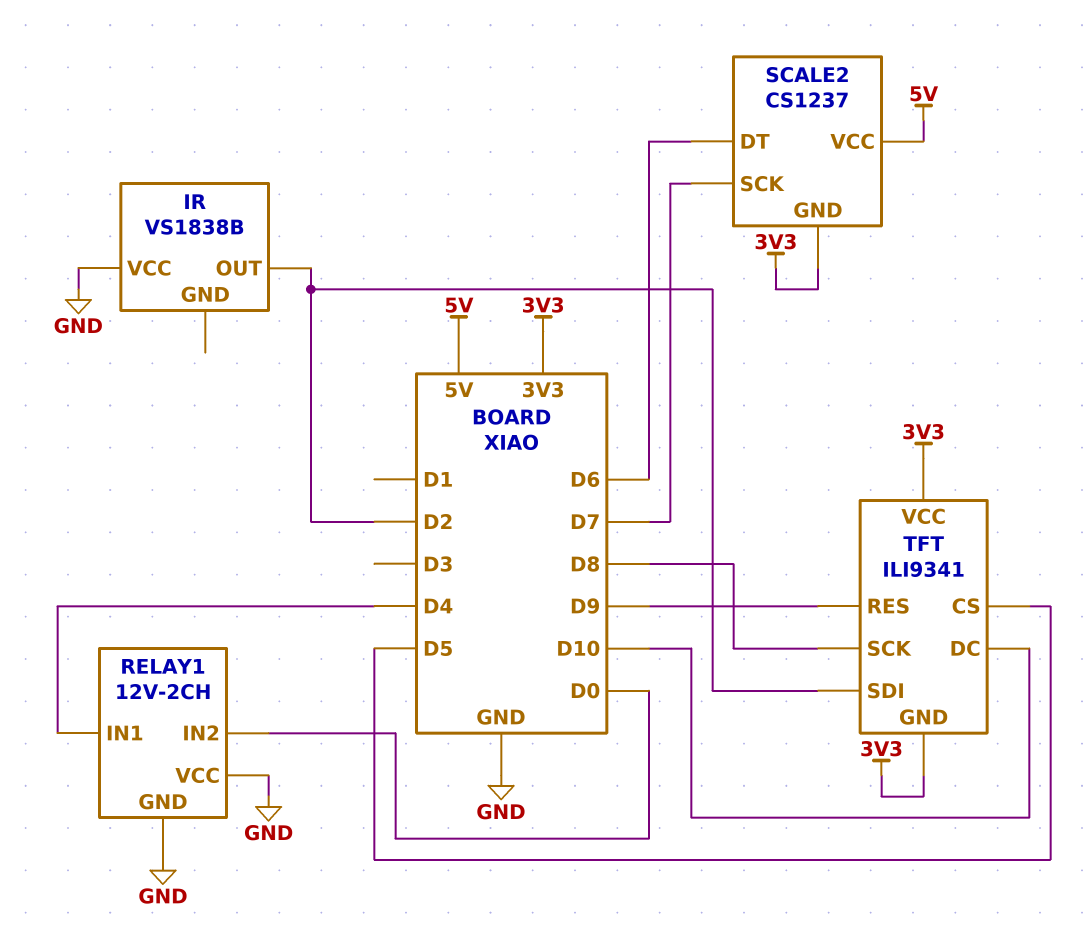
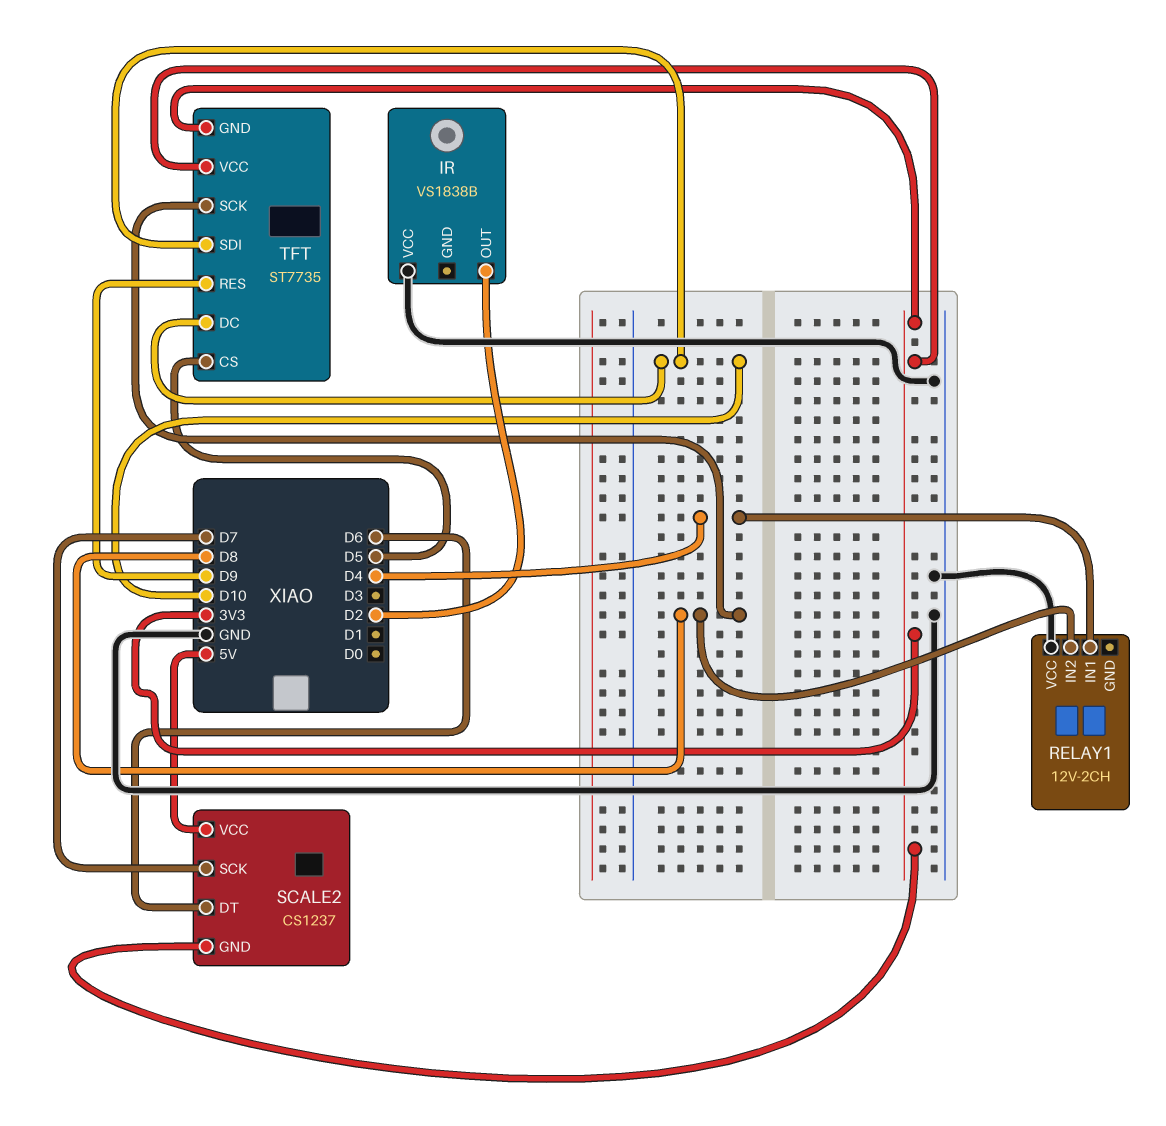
RELAY1 pin GND: GND -> none
RELAY1 pin IN2: D0 -> D8
TFT: ILI9341 -> ST7735
TFT pin SDI: D2 -> D10

